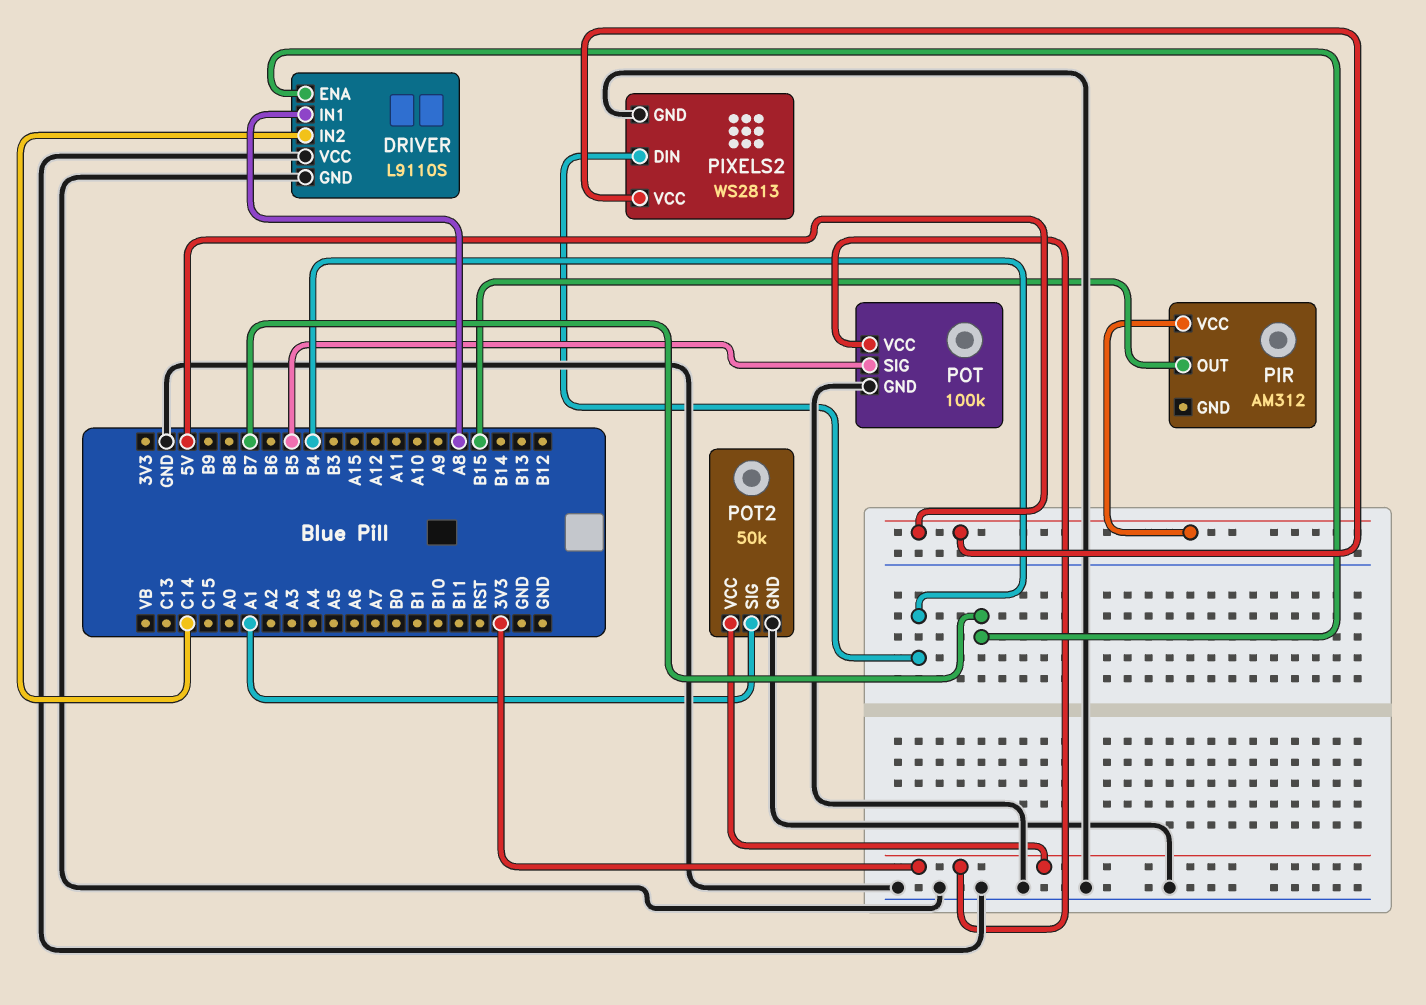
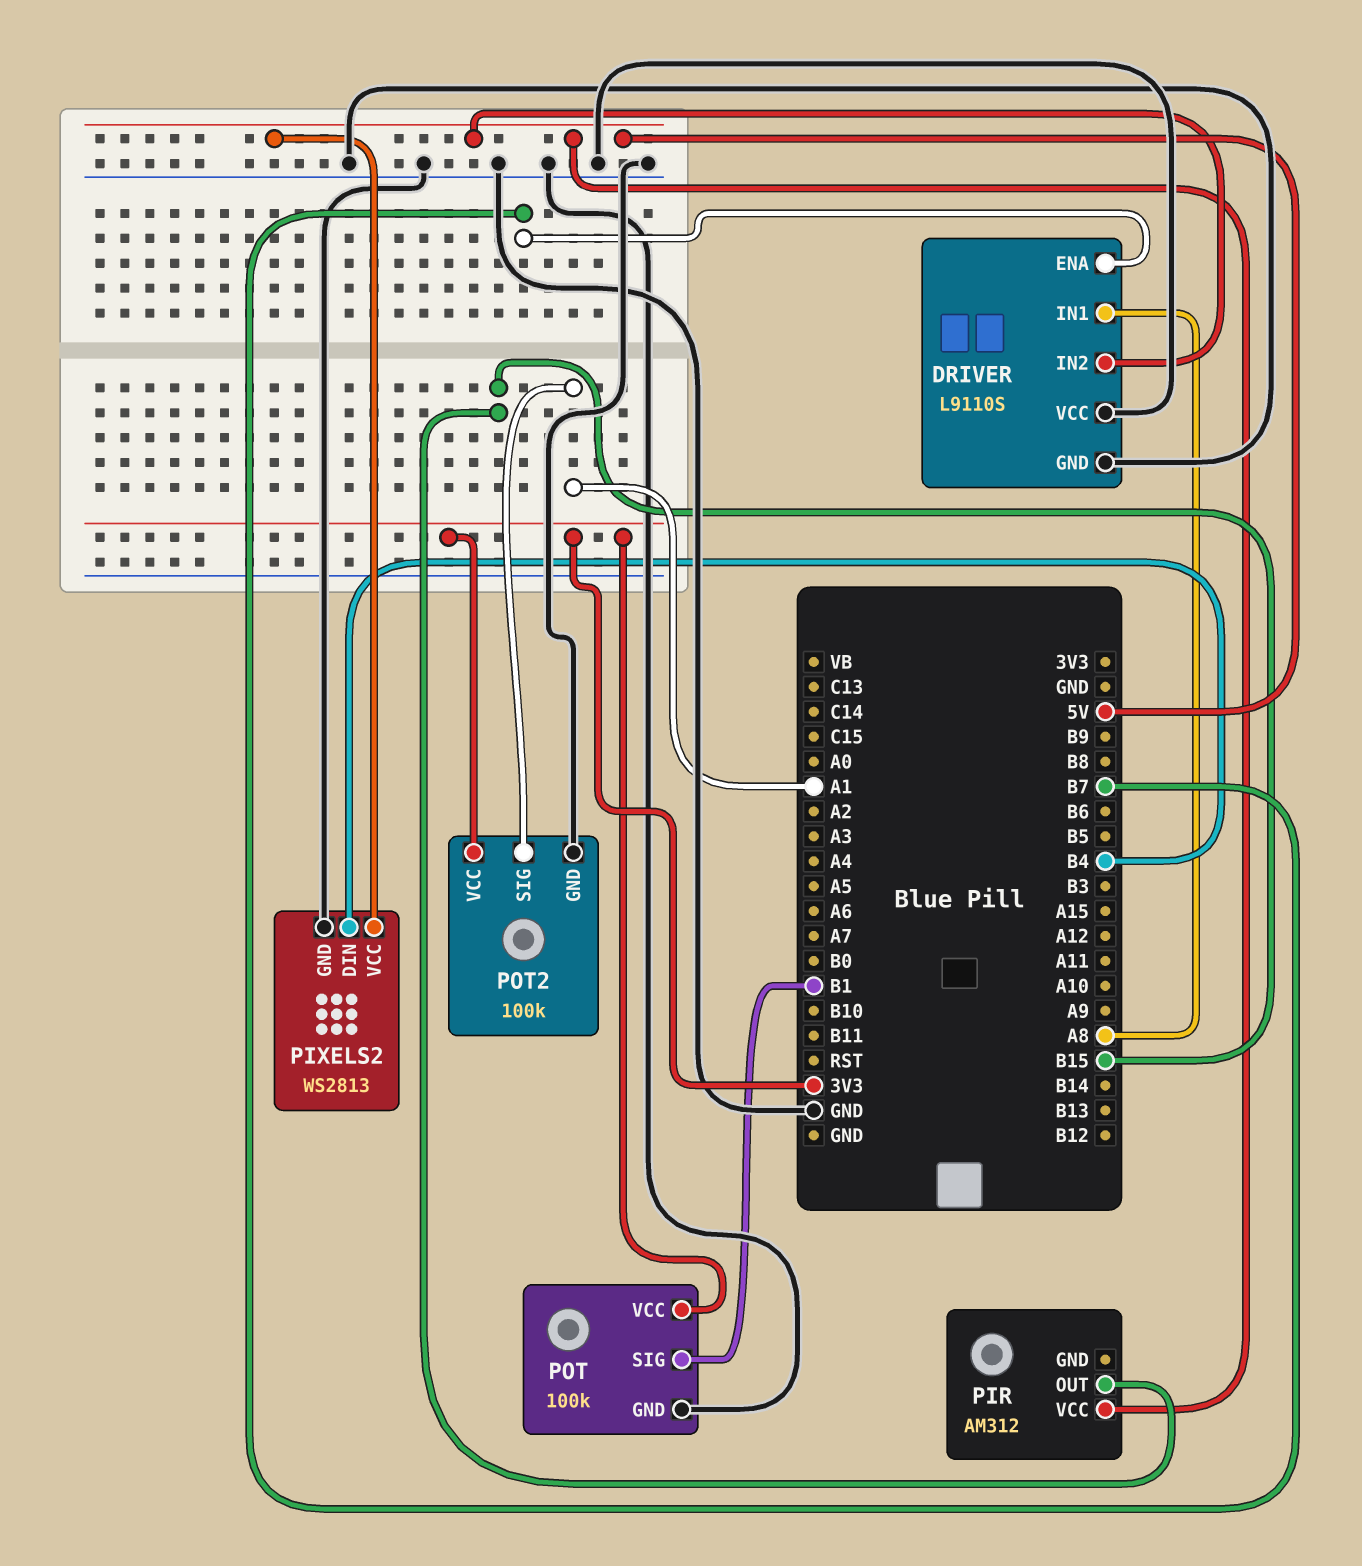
DRIVER pin IN2: C14 -> 5V
POT pin SIG: B5 -> B1
POT2: 50k -> 100k

